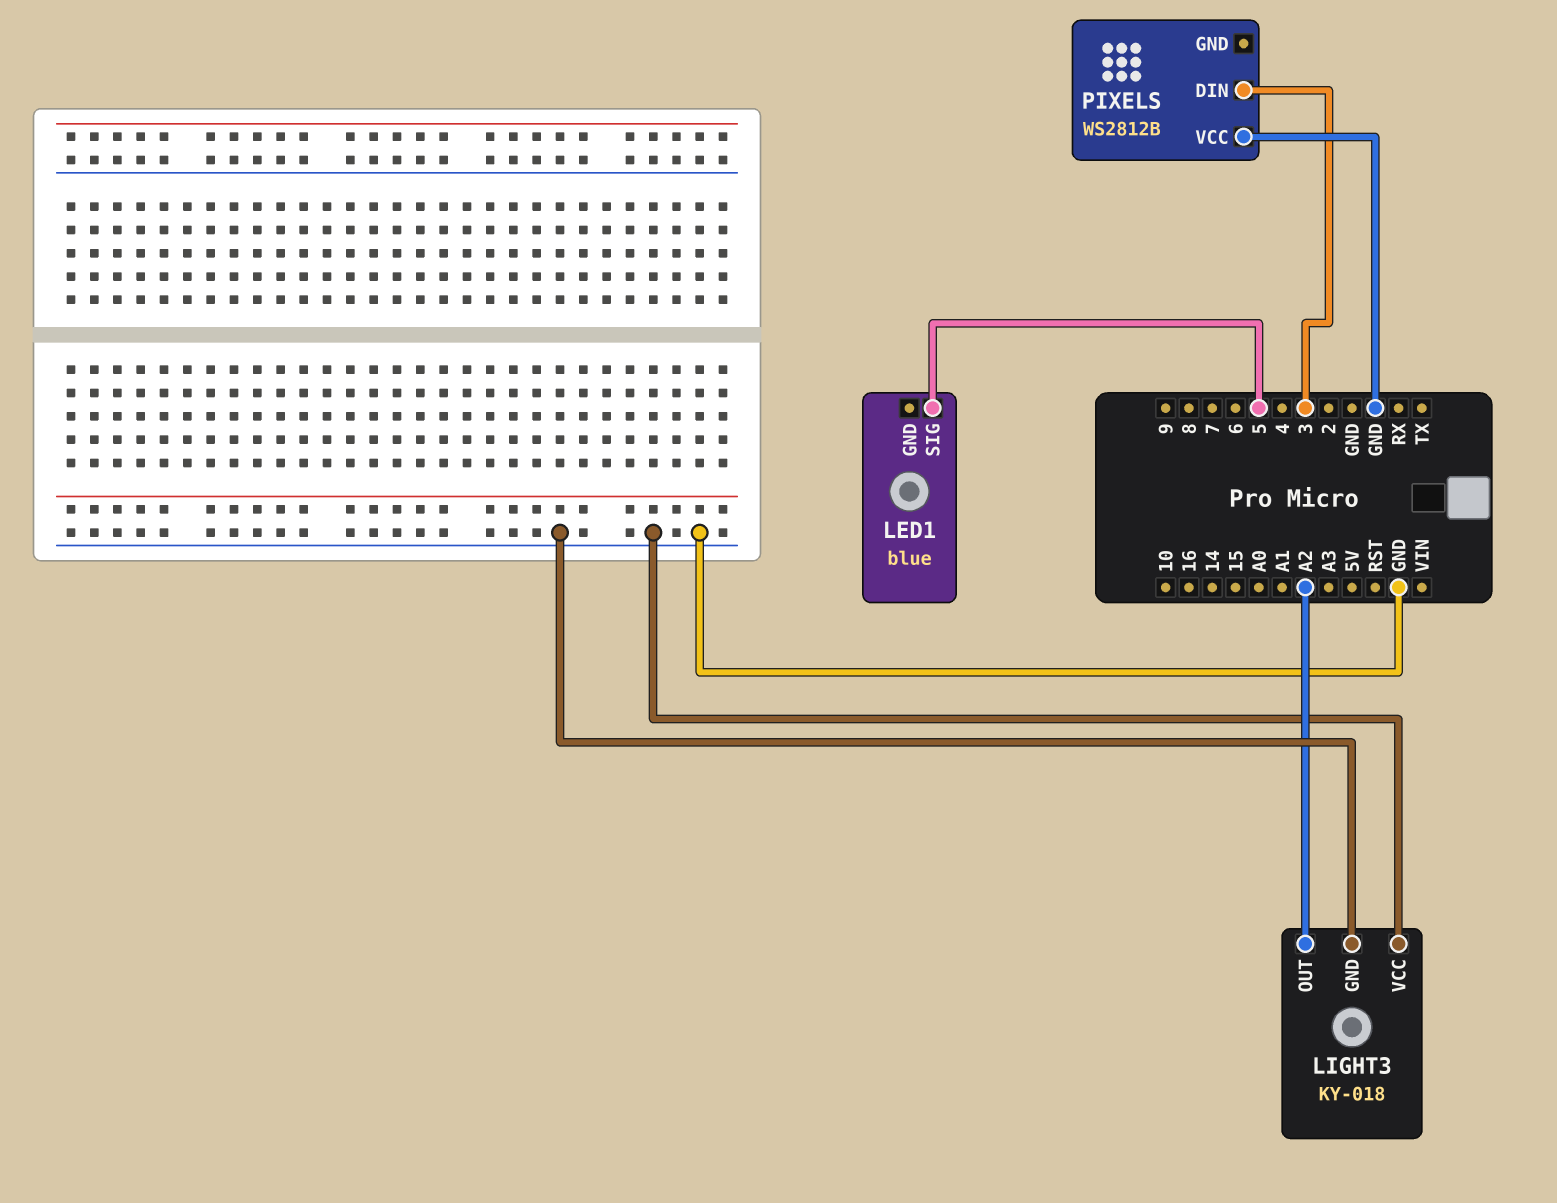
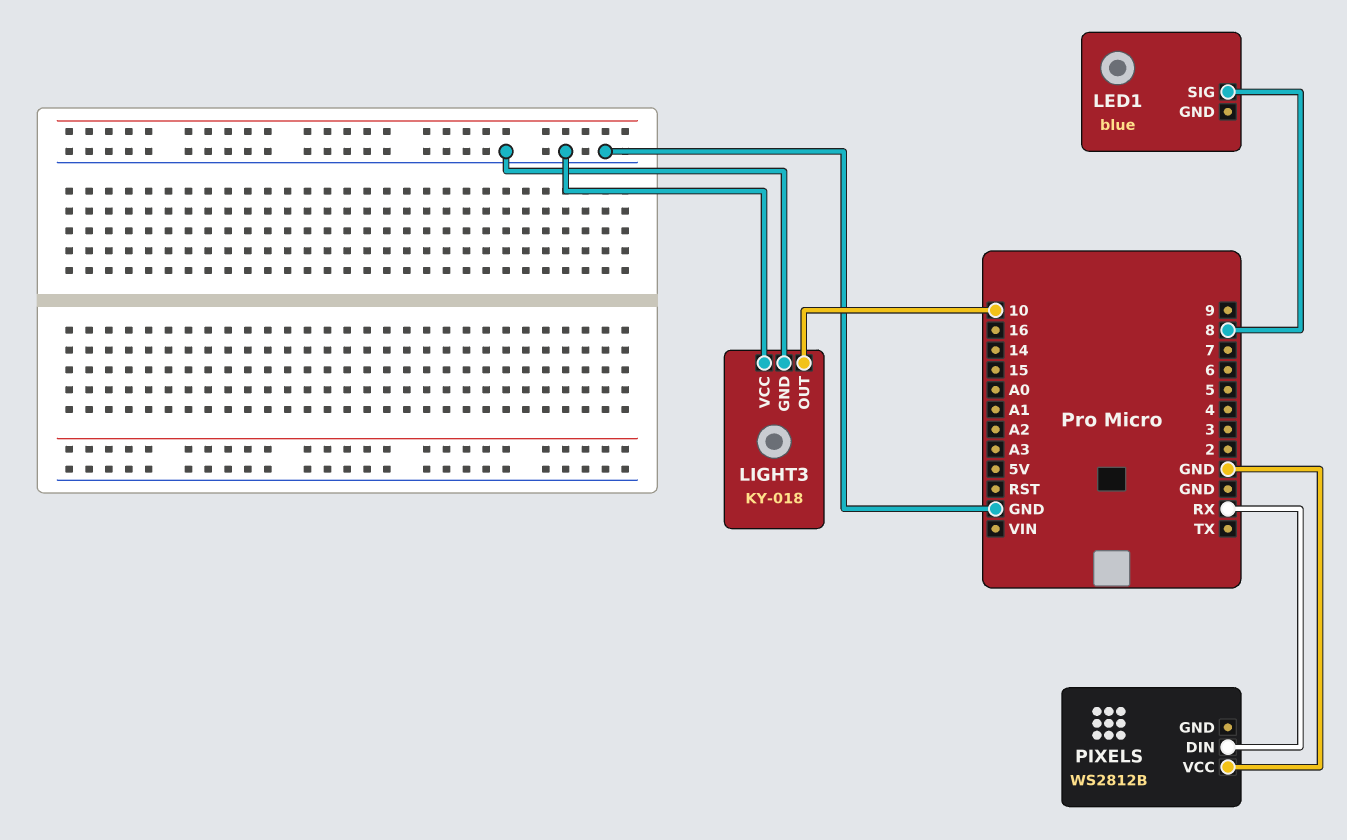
LED1 pin SIG: 5 -> 8
LIGHT3 pin OUT: A2 -> 10
PIXELS pin DIN: 3 -> RX

